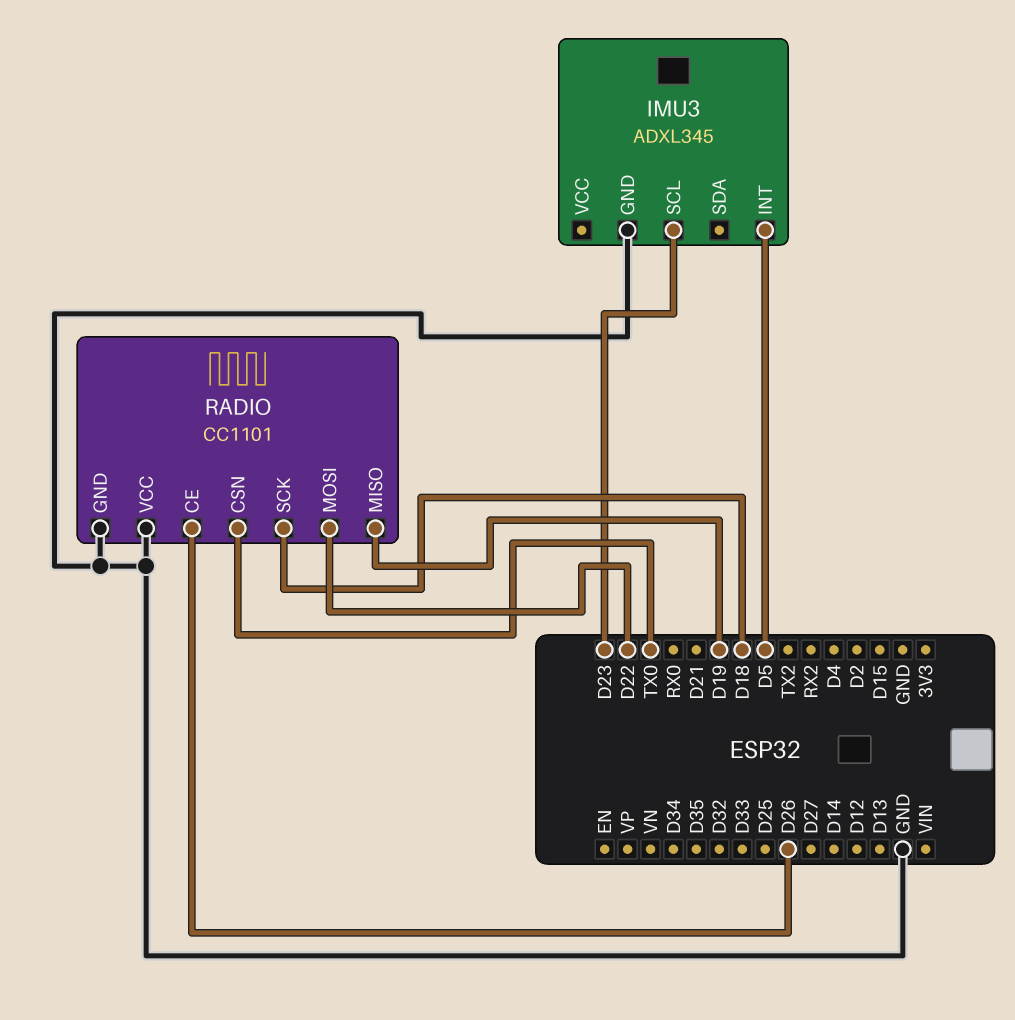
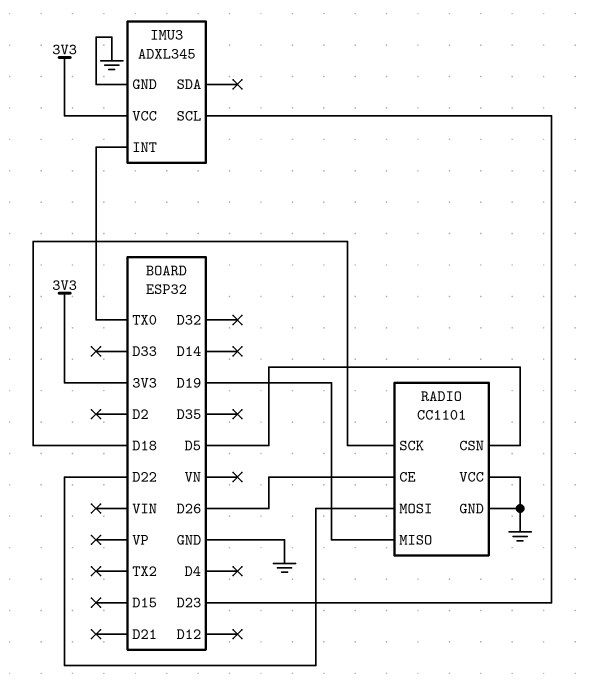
IMU3 pin INT: D5 -> TX0
IMU3 pin VCC: none -> 3V3
RADIO pin CSN: TX0 -> D5

